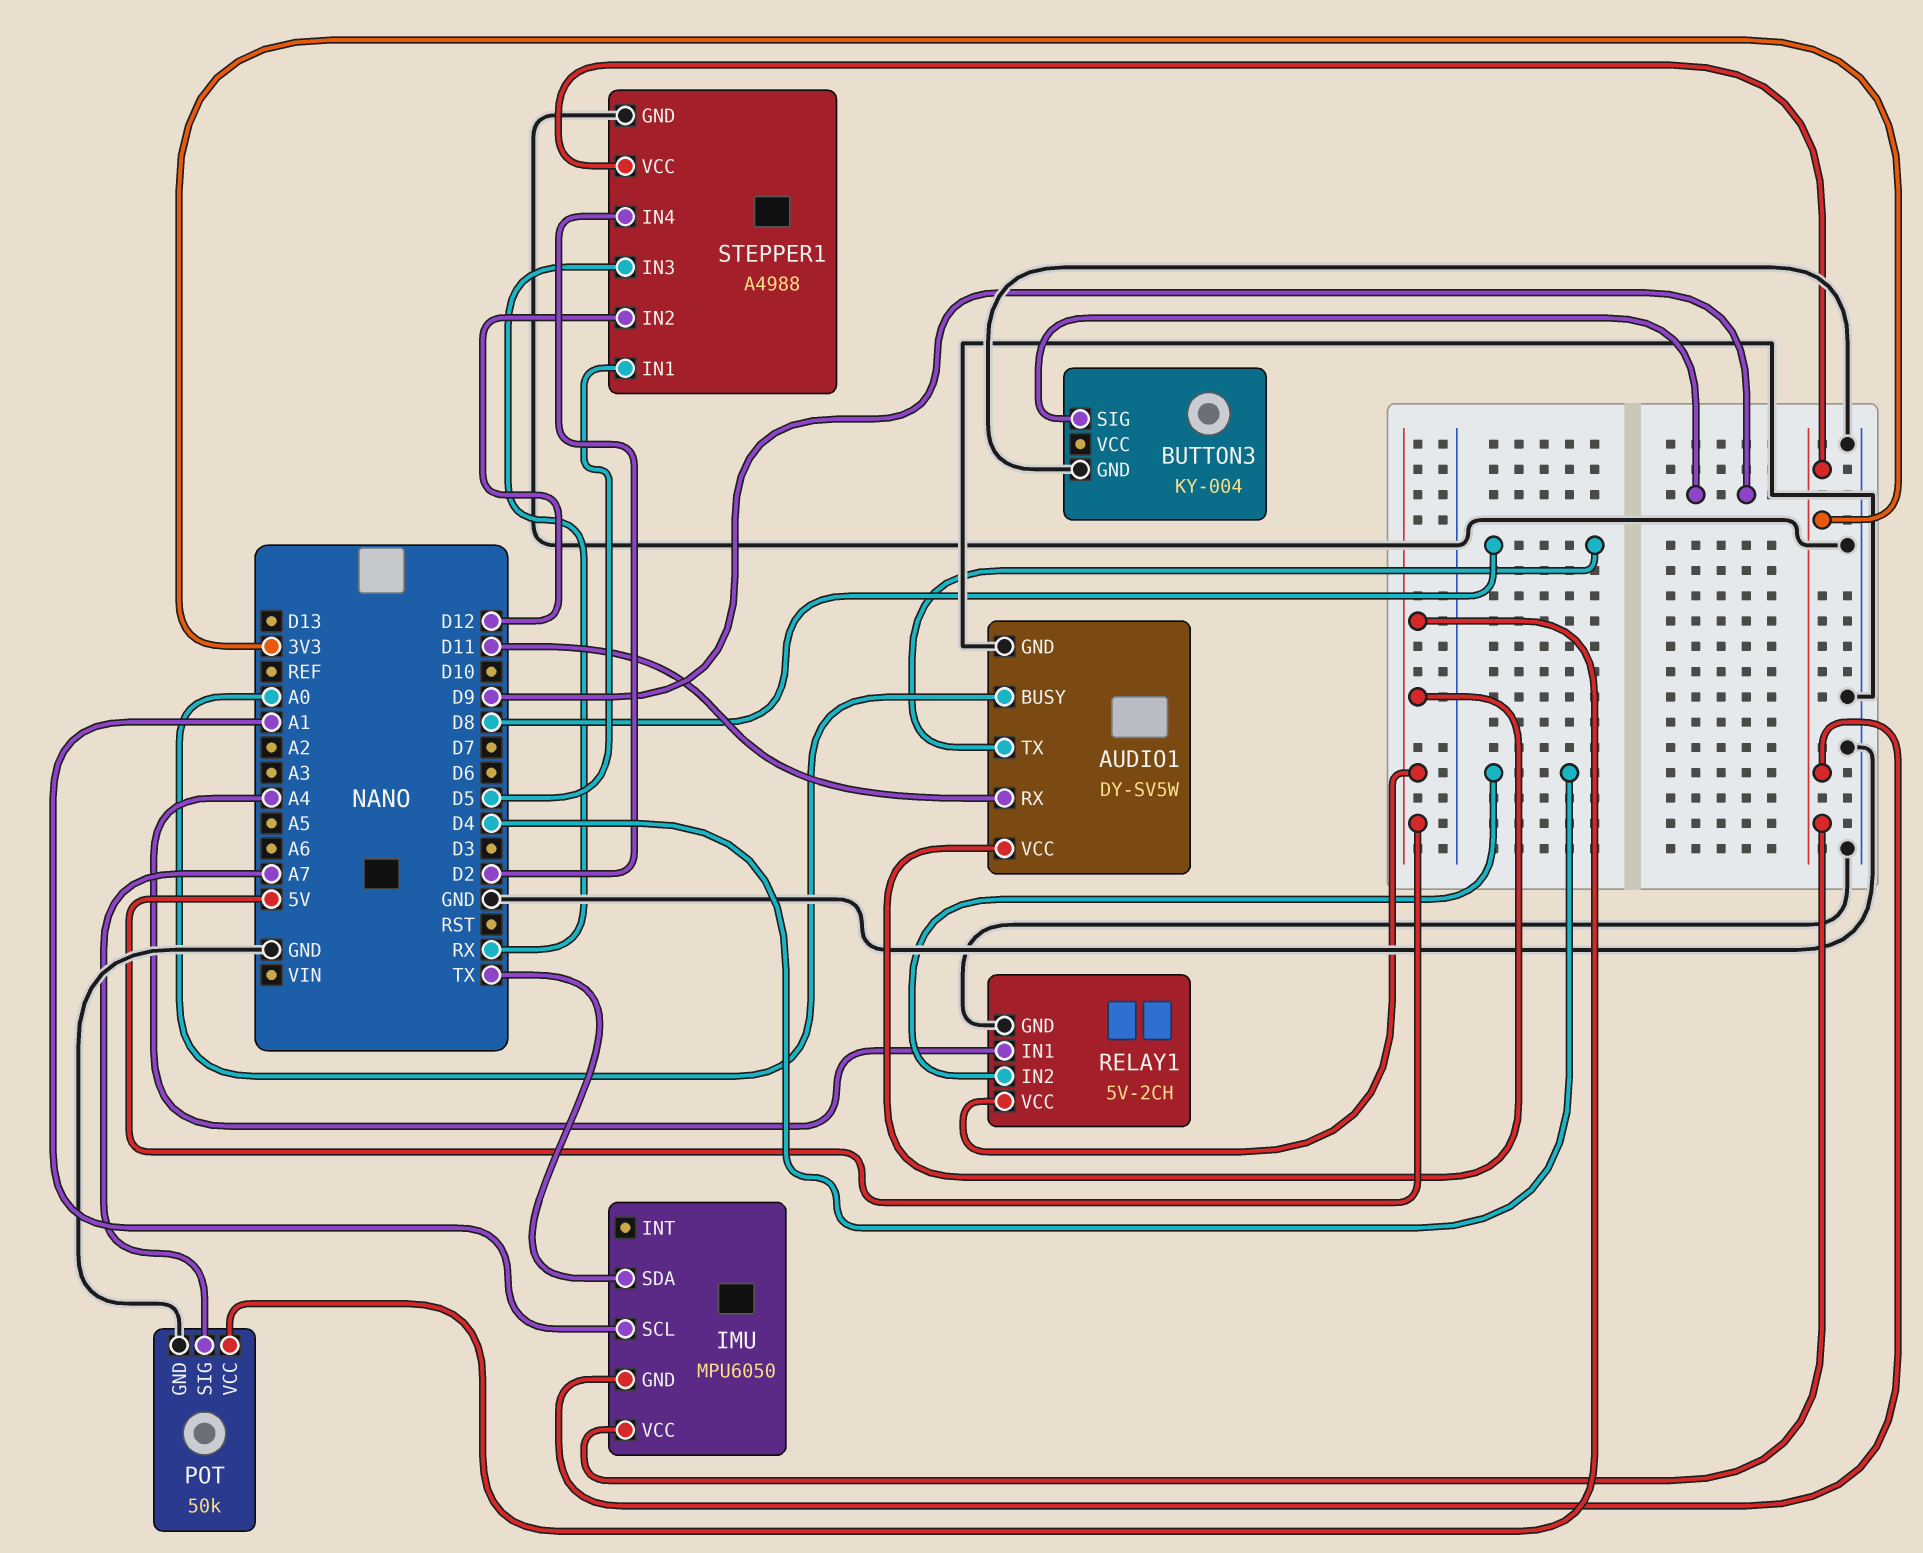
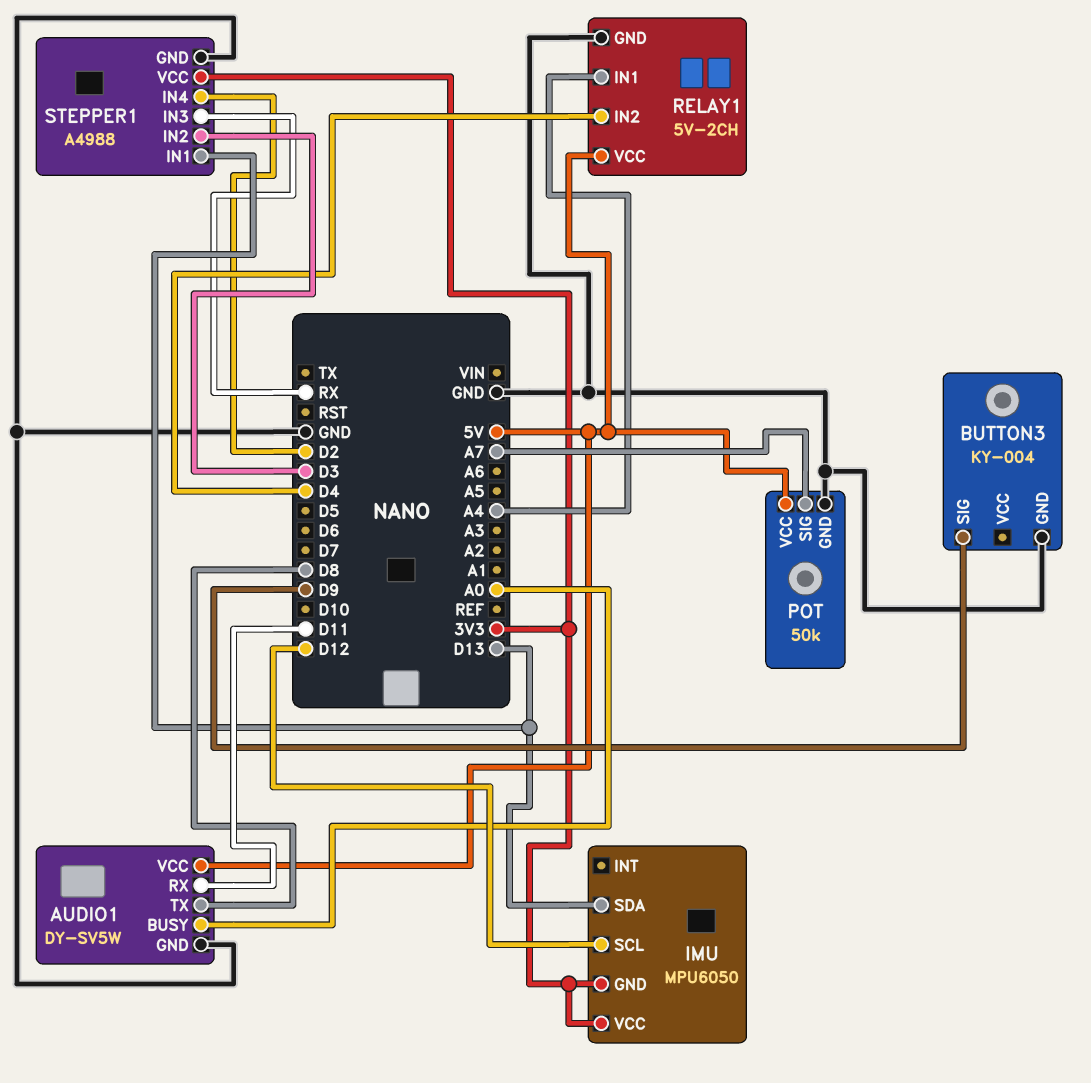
IMU pin SCL: A1 -> D12
IMU pin SDA: TX -> D13
STEPPER1 pin IN1: D5 -> D13
STEPPER1 pin IN2: D12 -> D3

